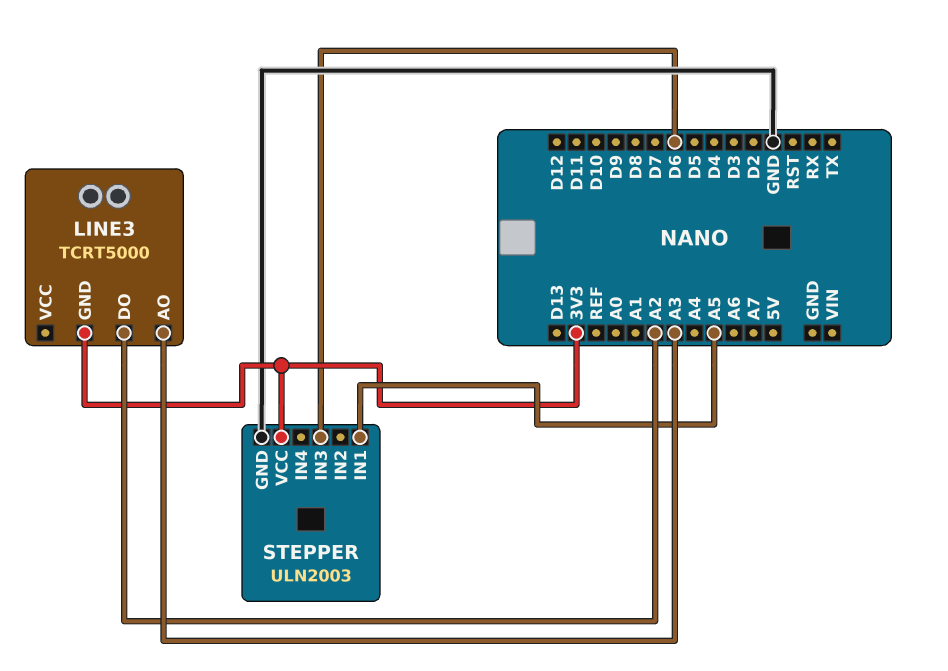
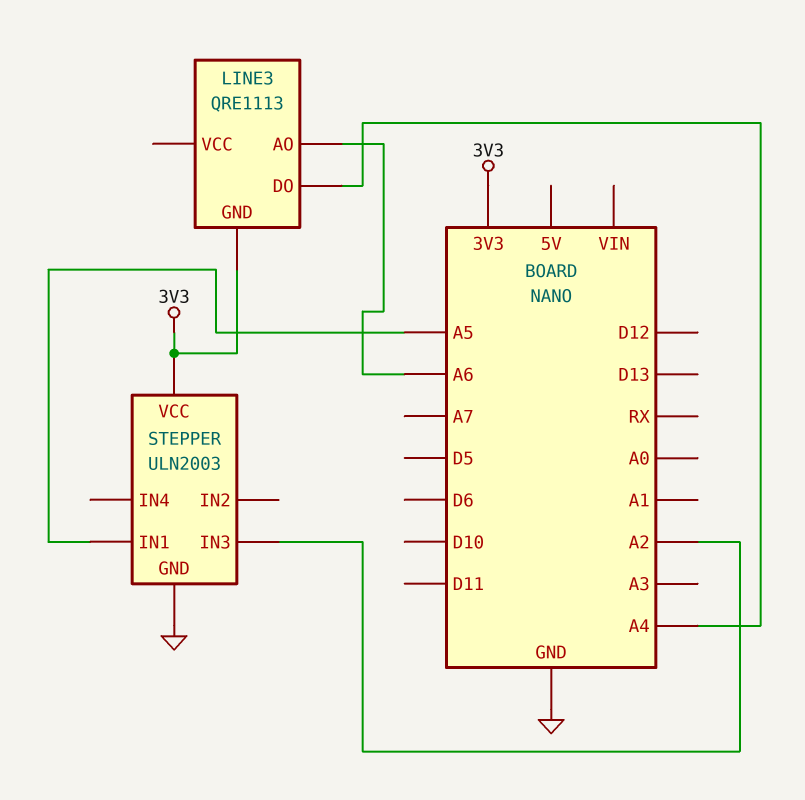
LINE3: TCRT5000 -> QRE1113
LINE3 pin AO: A3 -> A6
LINE3 pin DO: A2 -> A4
STEPPER pin IN3: D6 -> A2

